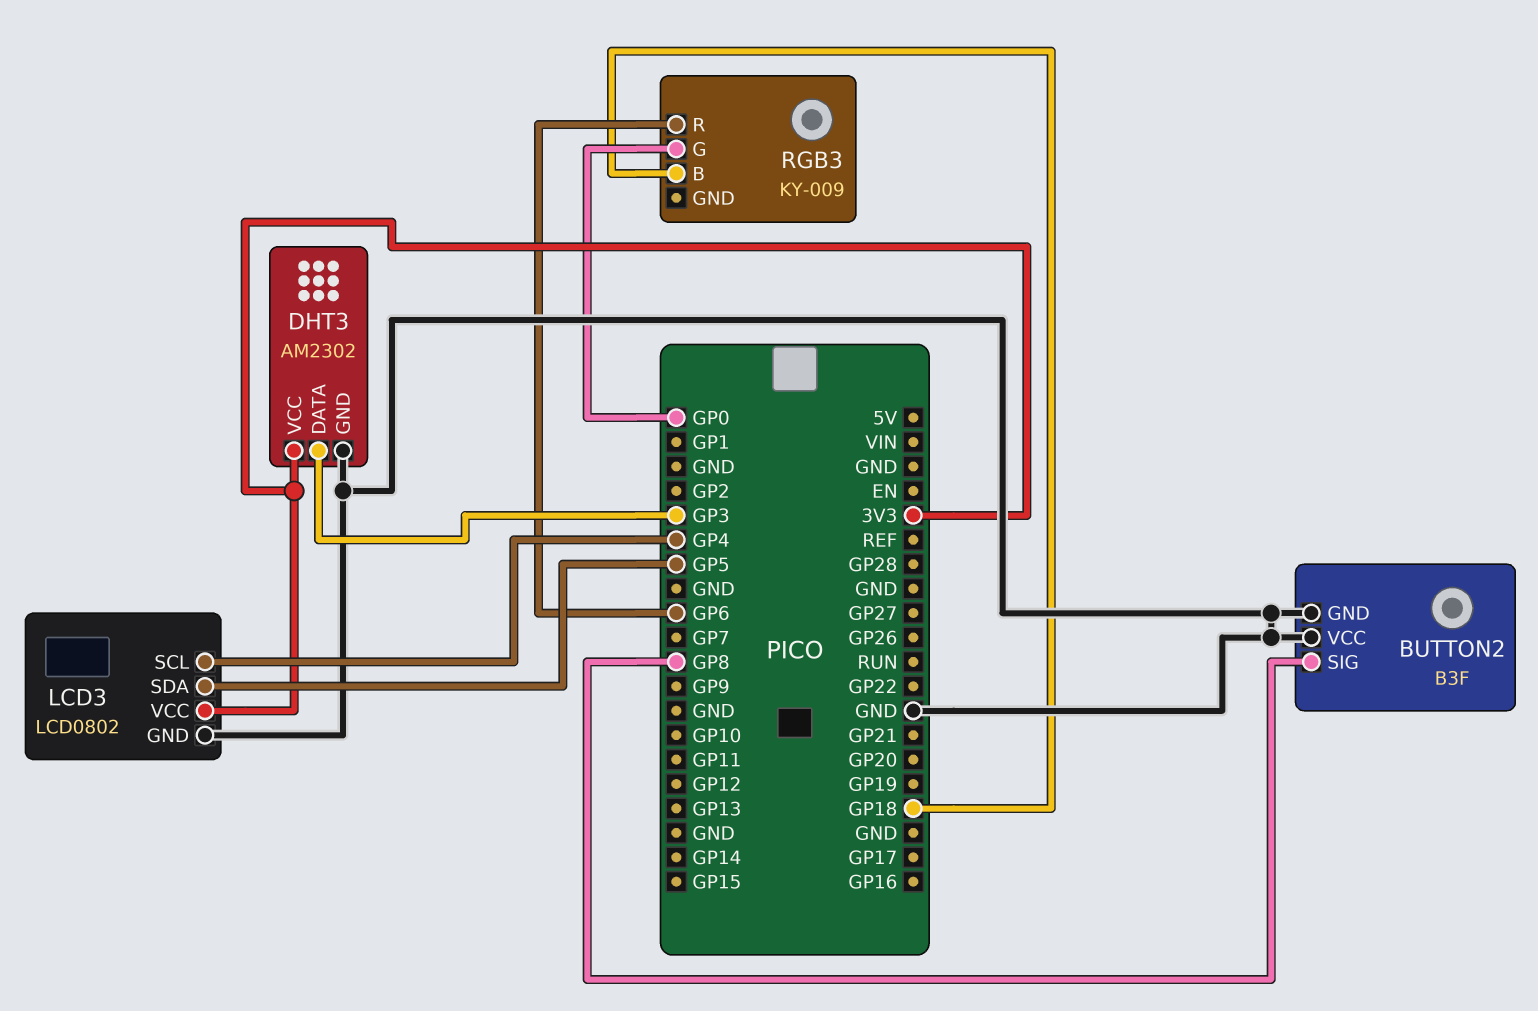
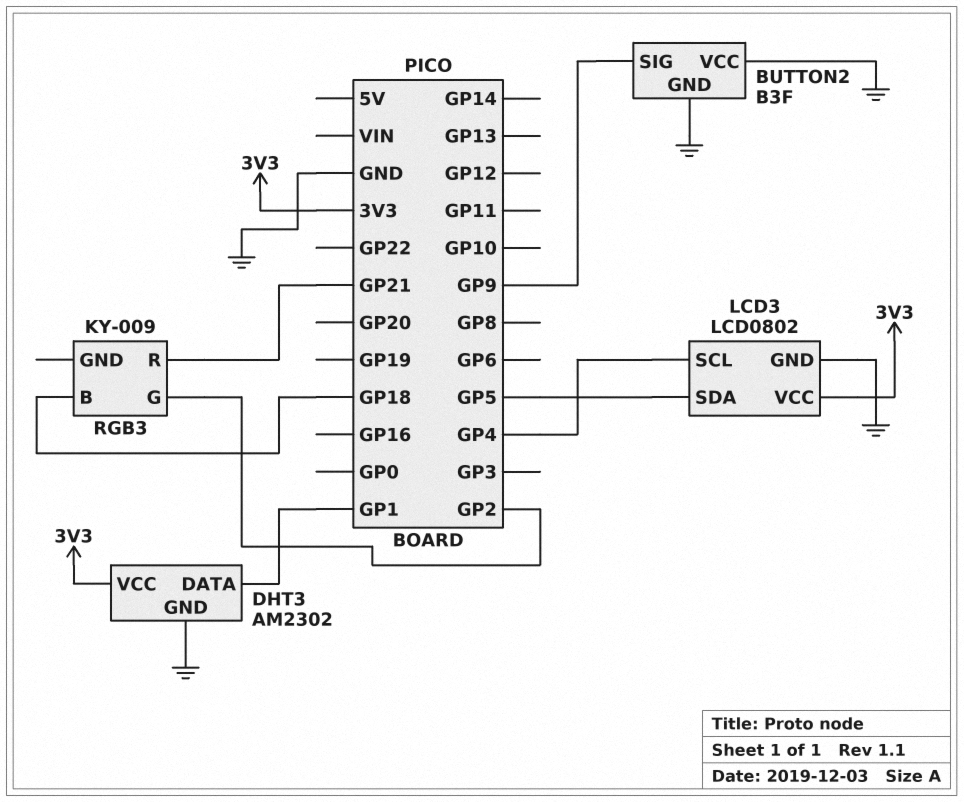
BUTTON2 pin SIG: GP8 -> GP9
DHT3 pin DATA: GP3 -> GP1
RGB3 pin G: GP0 -> GP2
RGB3 pin R: GP6 -> GP21

